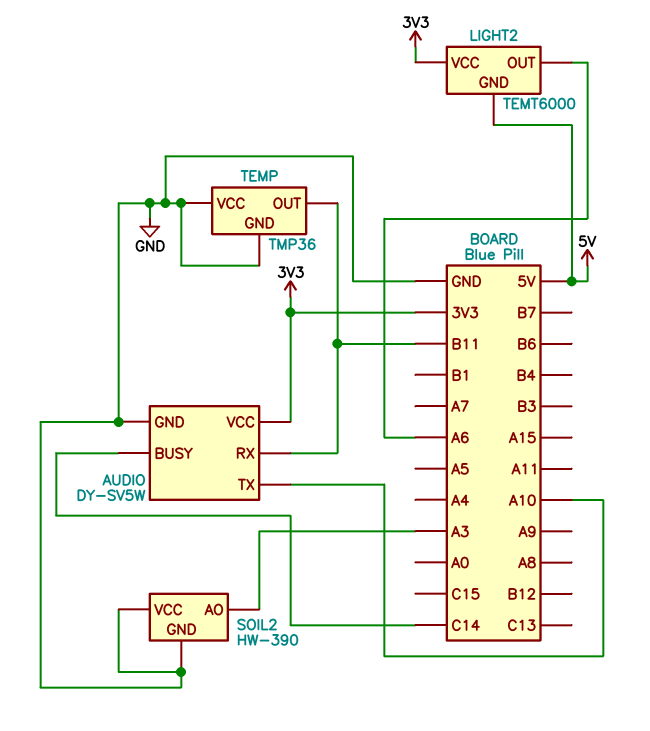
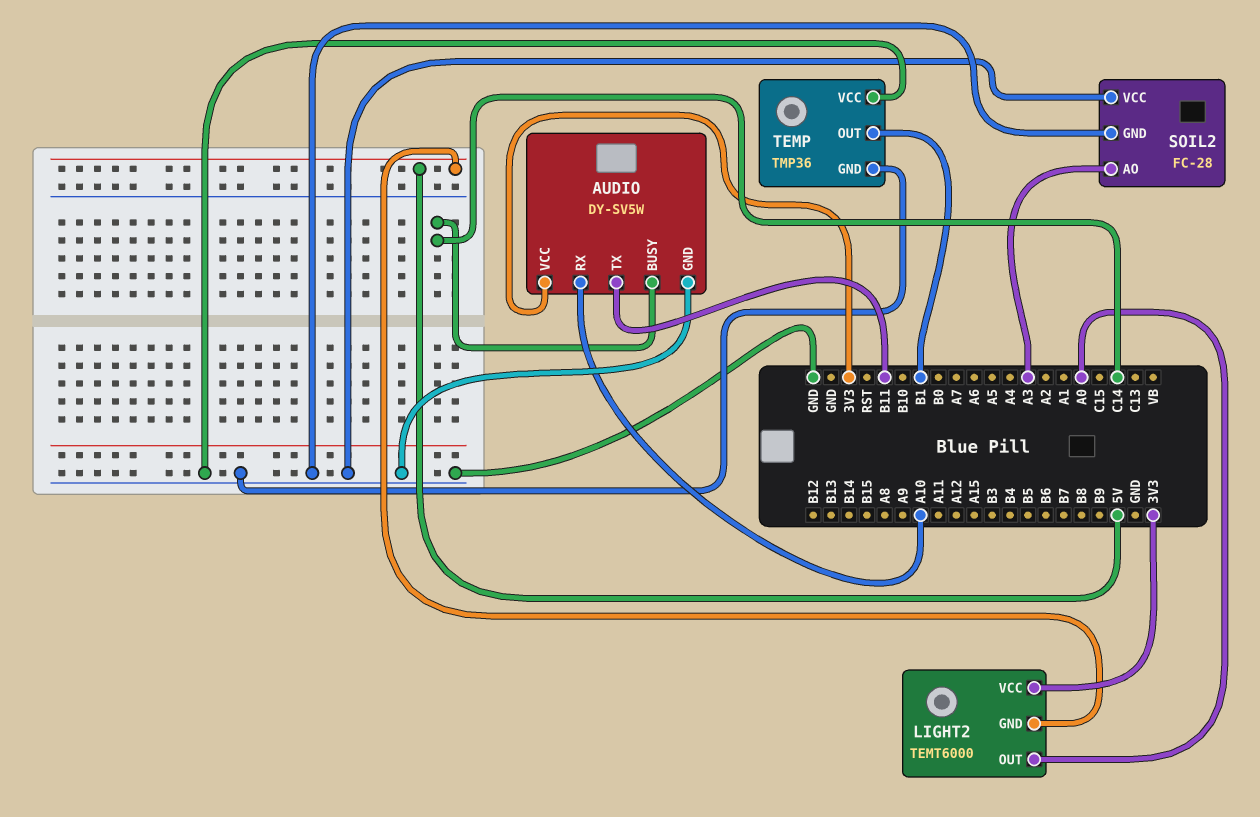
AUDIO pin RX: B11 -> A10
AUDIO pin TX: A10 -> B11
LIGHT2 pin OUT: A6 -> A0
SOIL2: HW-390 -> FC-28
TEMP pin OUT: B11 -> B1

